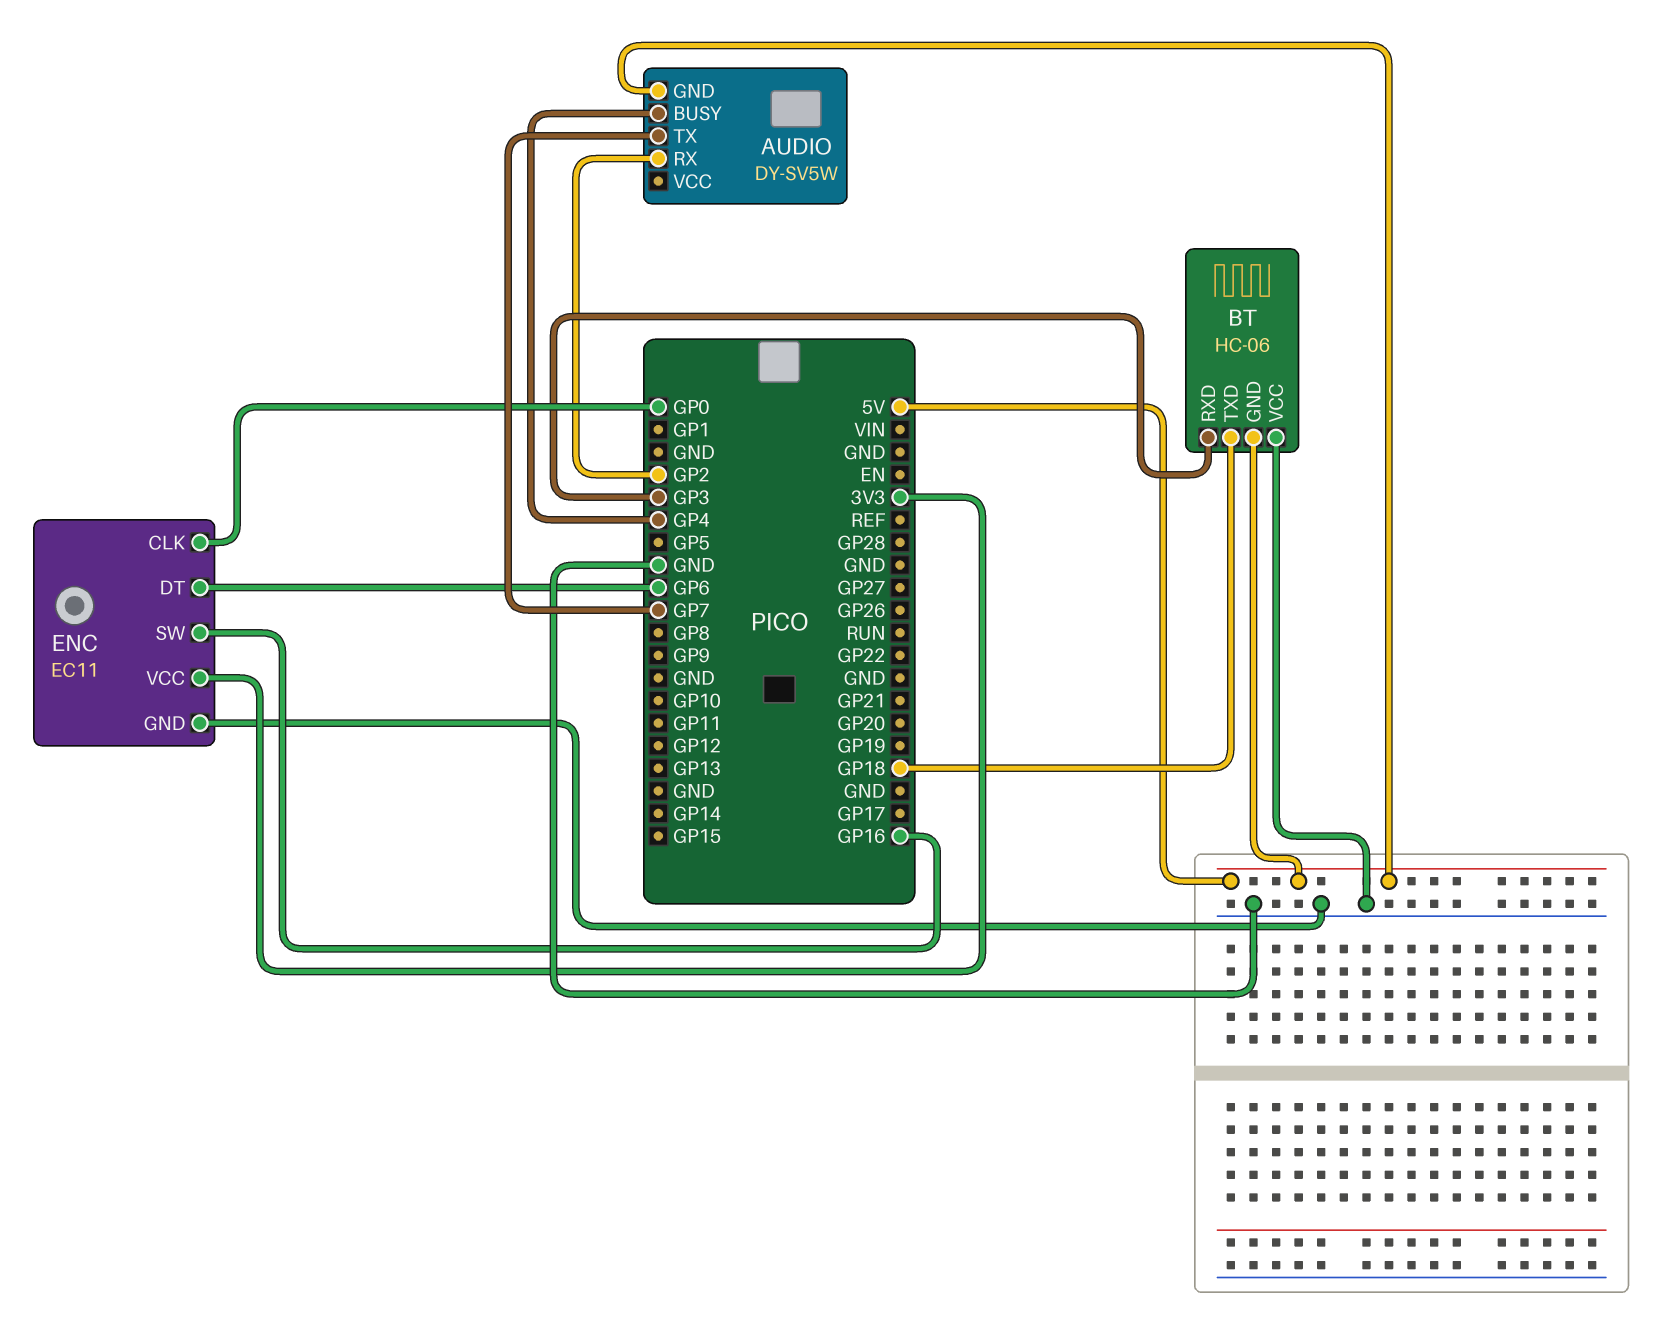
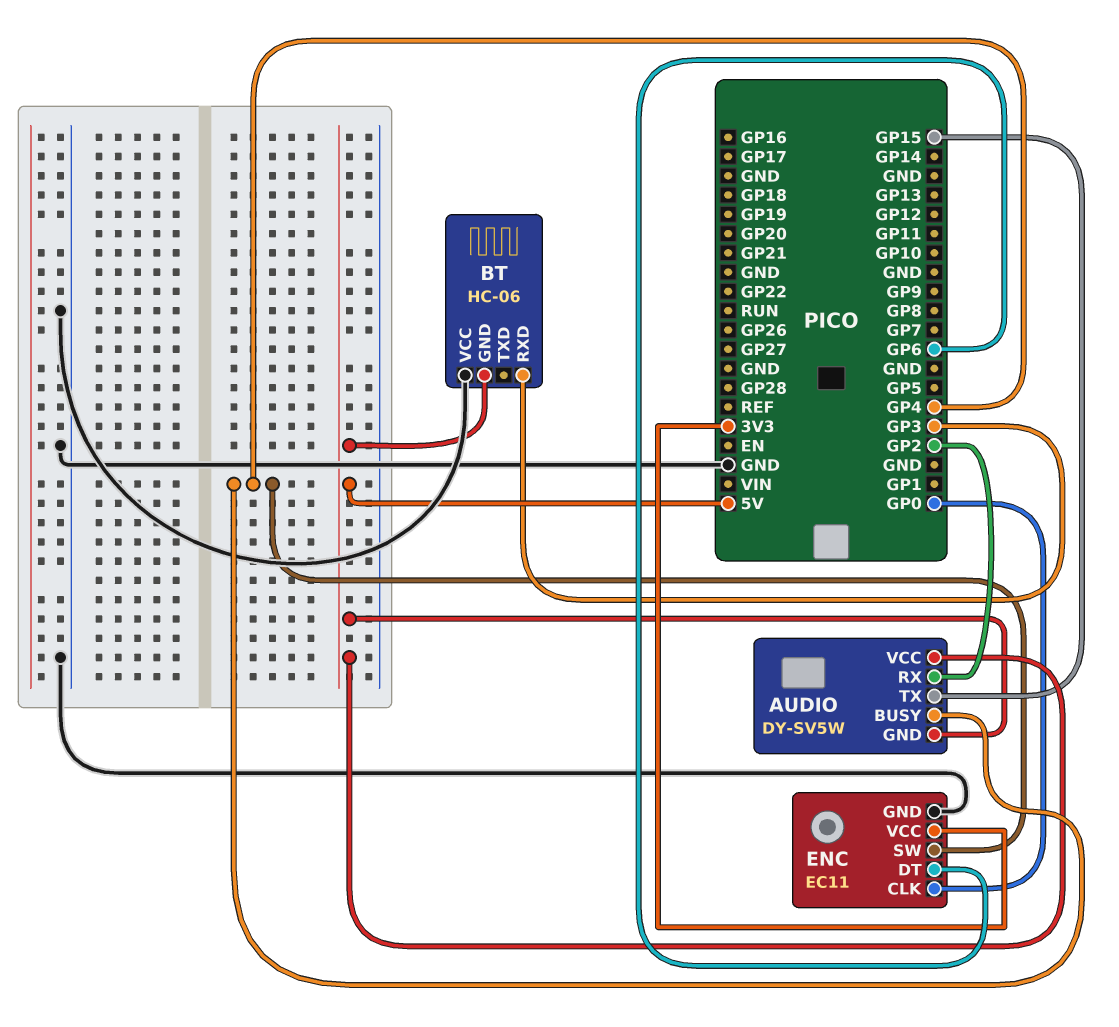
AUDIO pin TX: GP7 -> GP15
AUDIO pin VCC: none -> 5V
BT pin TXD: GP18 -> none
ENC pin SW: GP16 -> GP4

